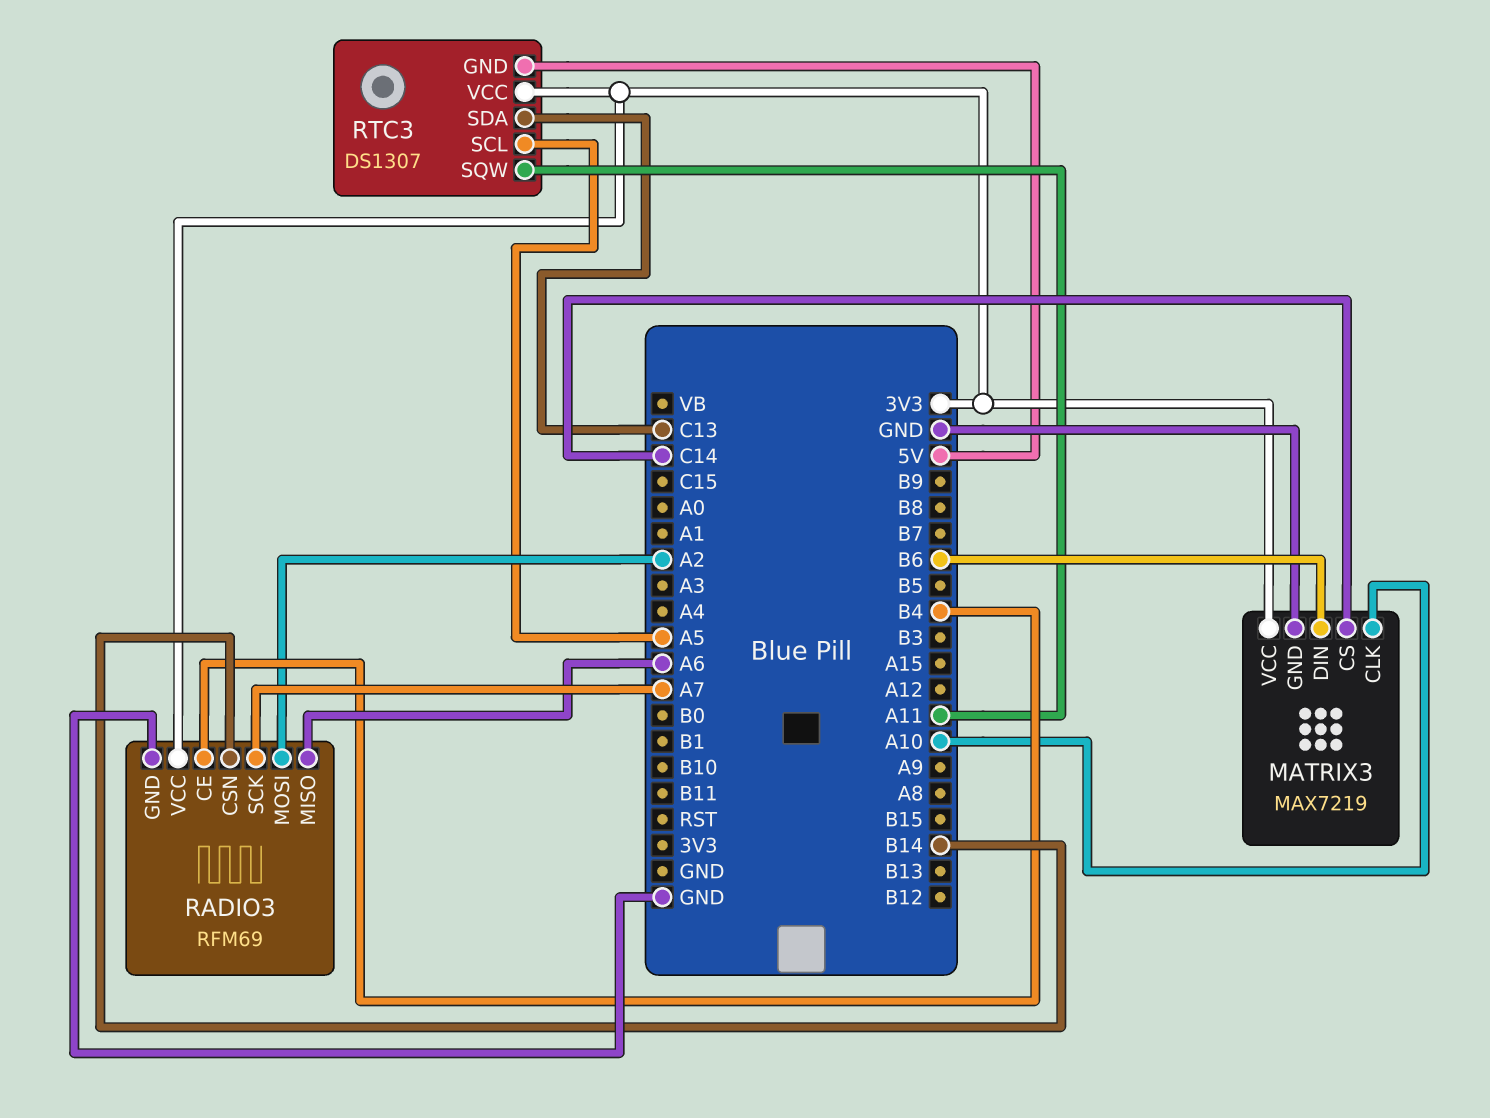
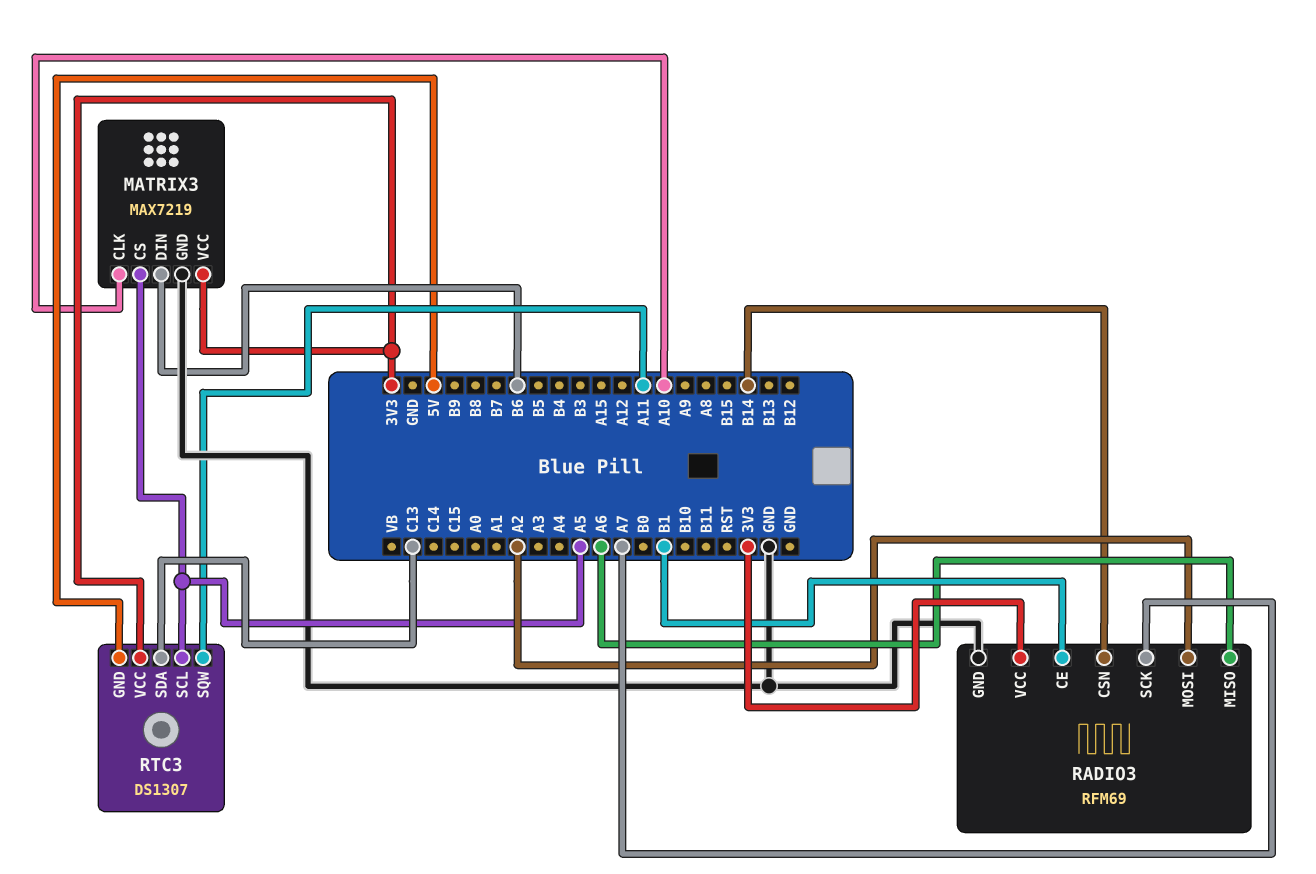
MATRIX3 pin CS: C14 -> A5
RADIO3 pin CE: B4 -> B1

